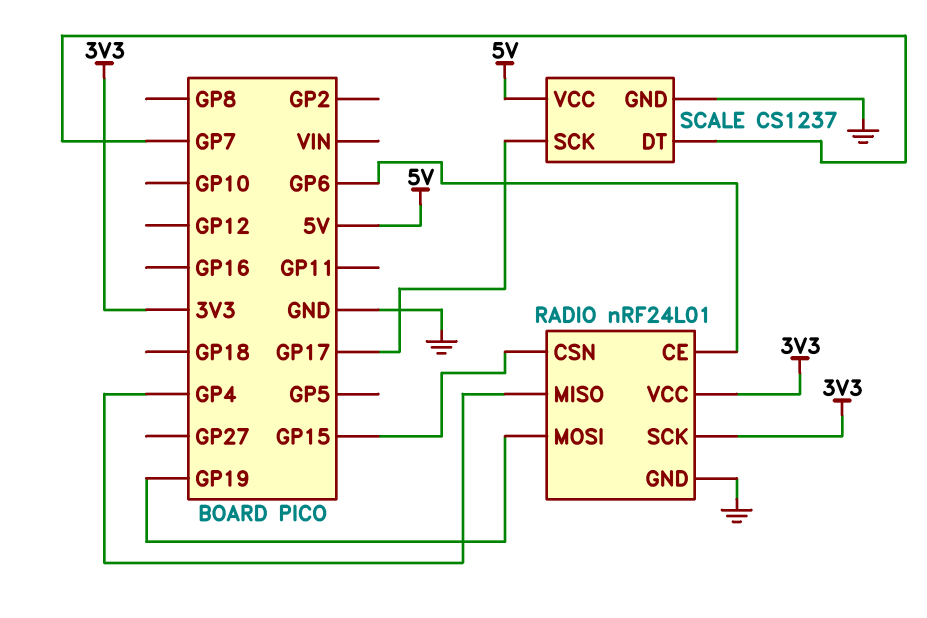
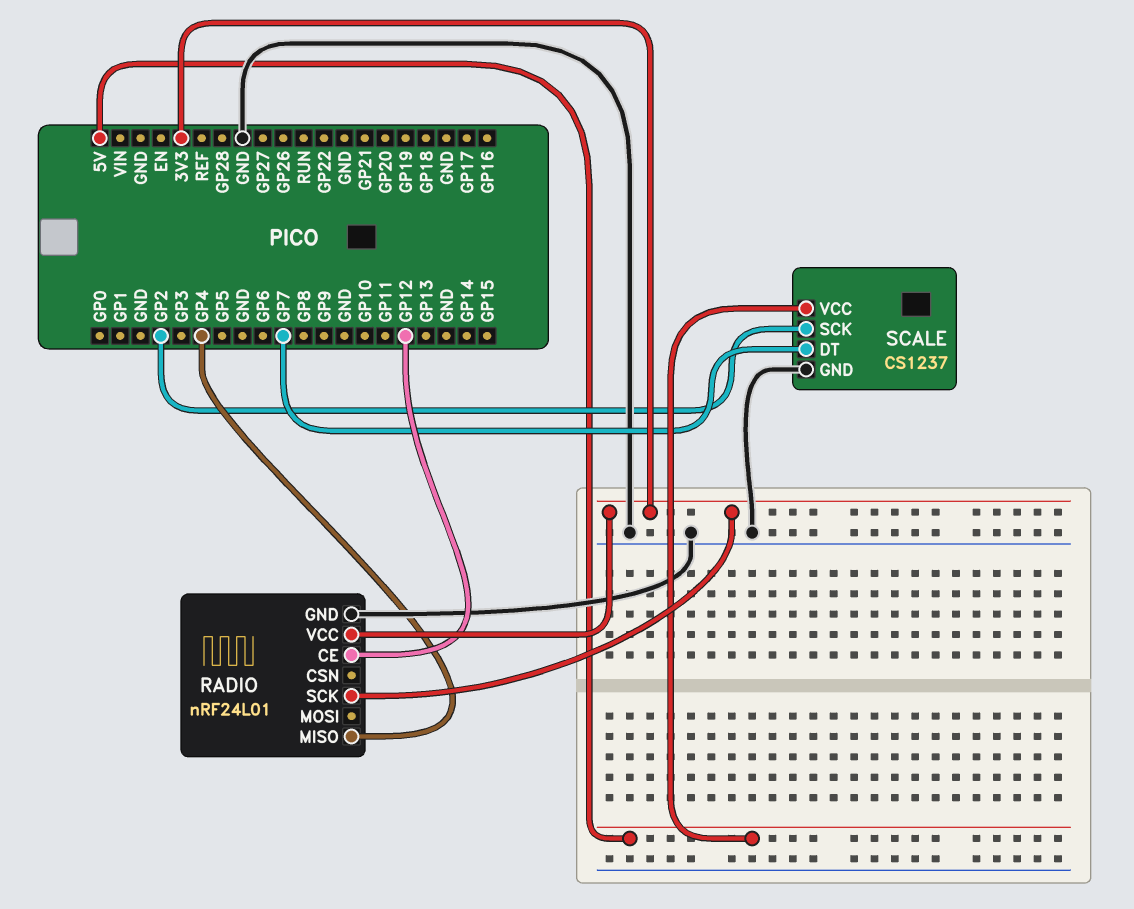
RADIO pin CE: GP6 -> GP12
RADIO pin CSN: GP15 -> none
RADIO pin MOSI: GP19 -> none
SCALE pin SCK: GP17 -> GP2

